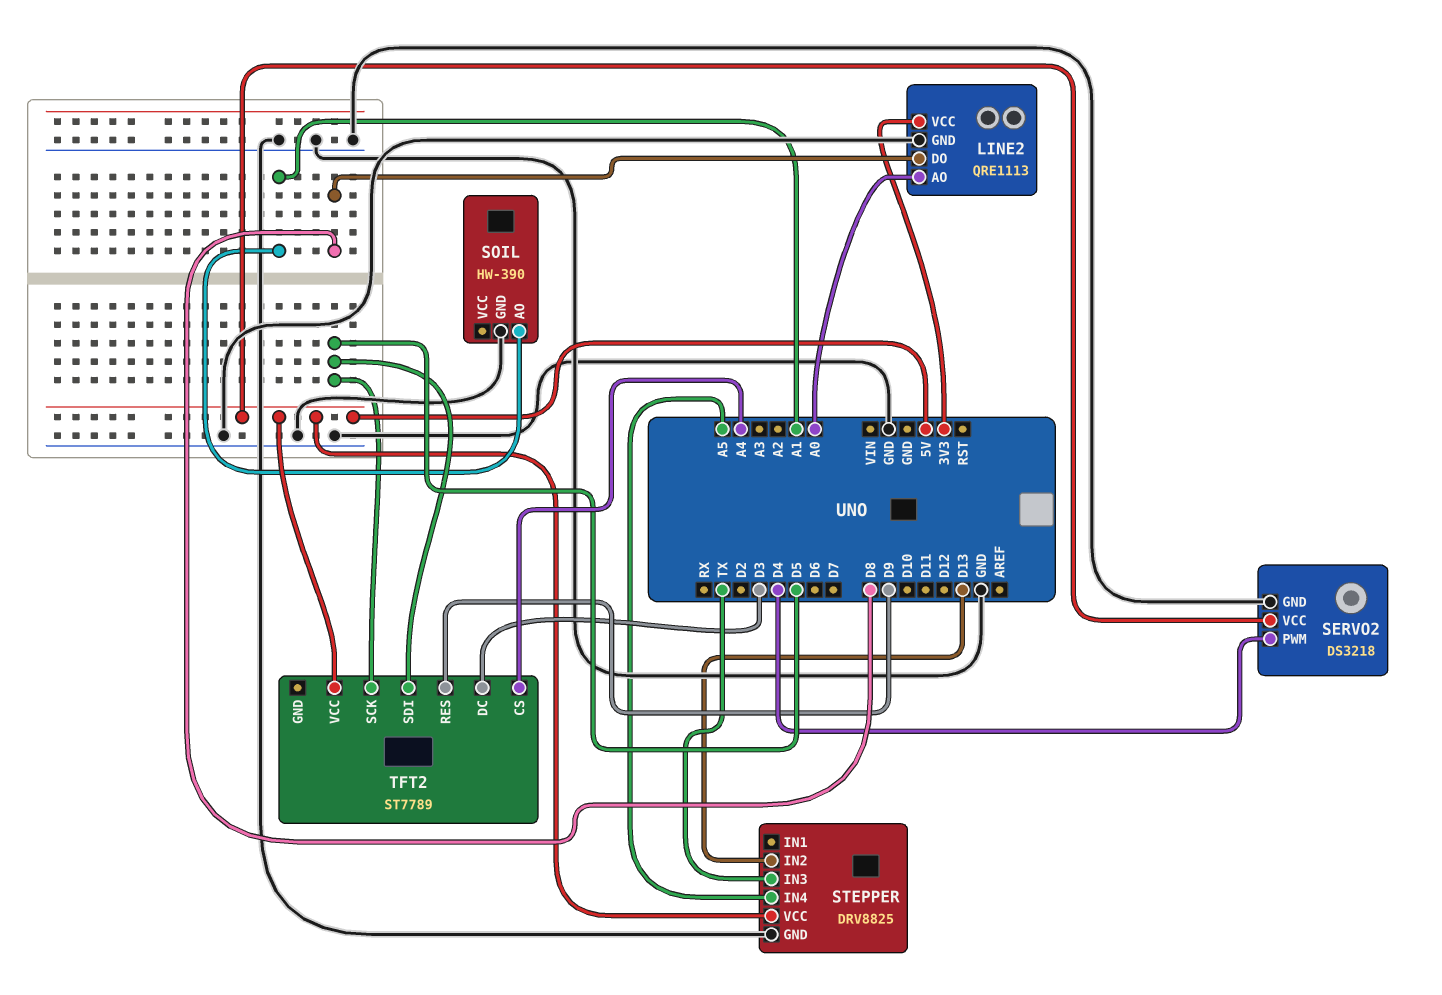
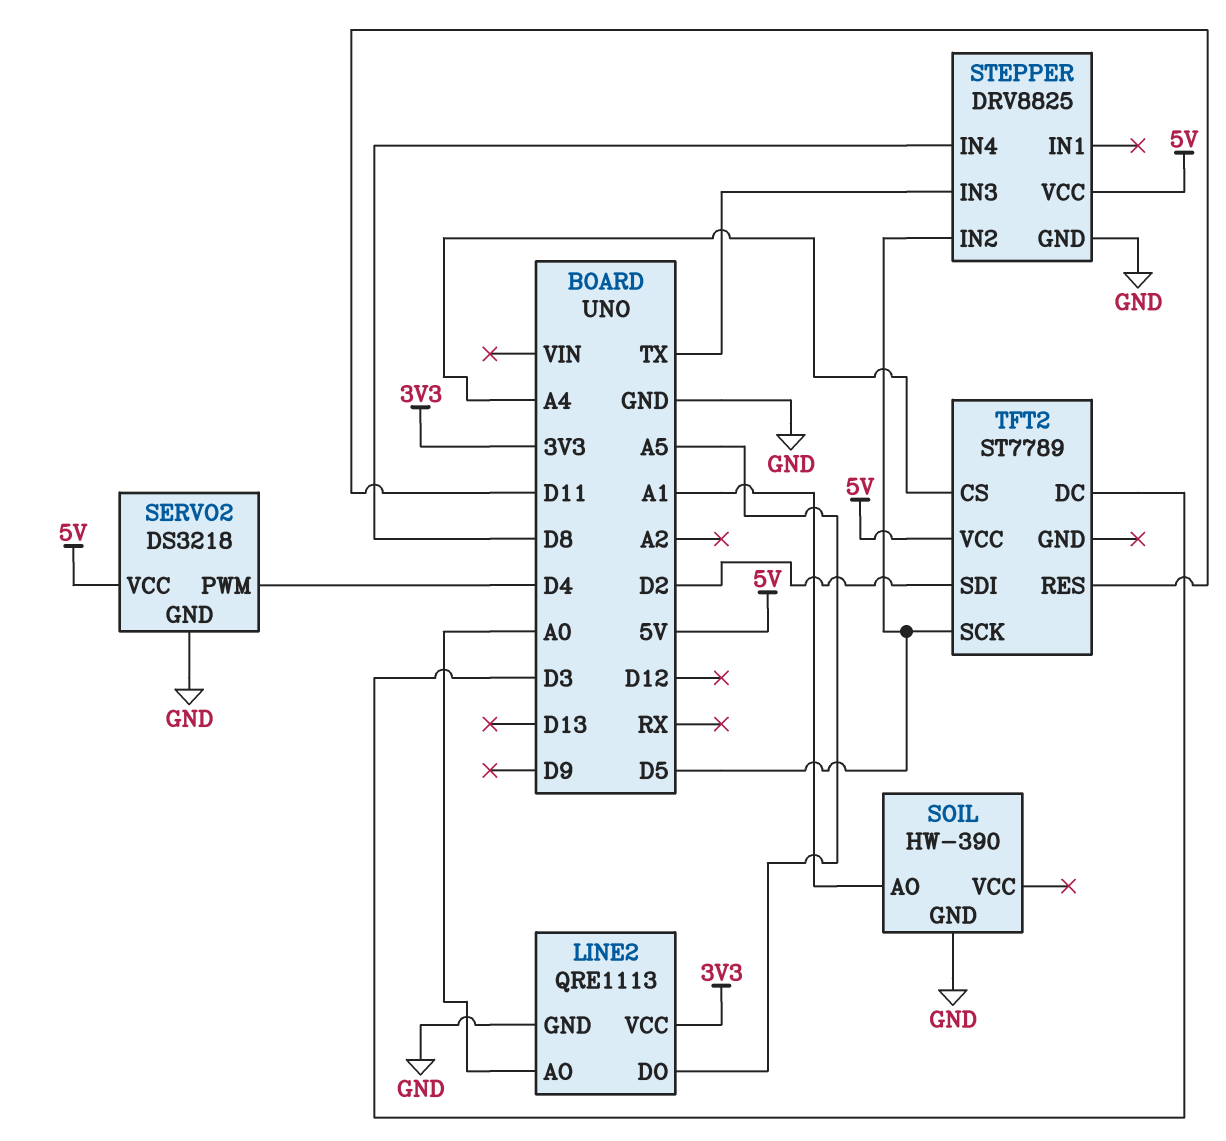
LINE2 pin DO: D8 -> A5
STEPPER pin IN2: D13 -> D5
STEPPER pin IN4: A5 -> D8
TFT2 pin RES: D9 -> D11
TFT2 pin SDI: D5 -> D2

